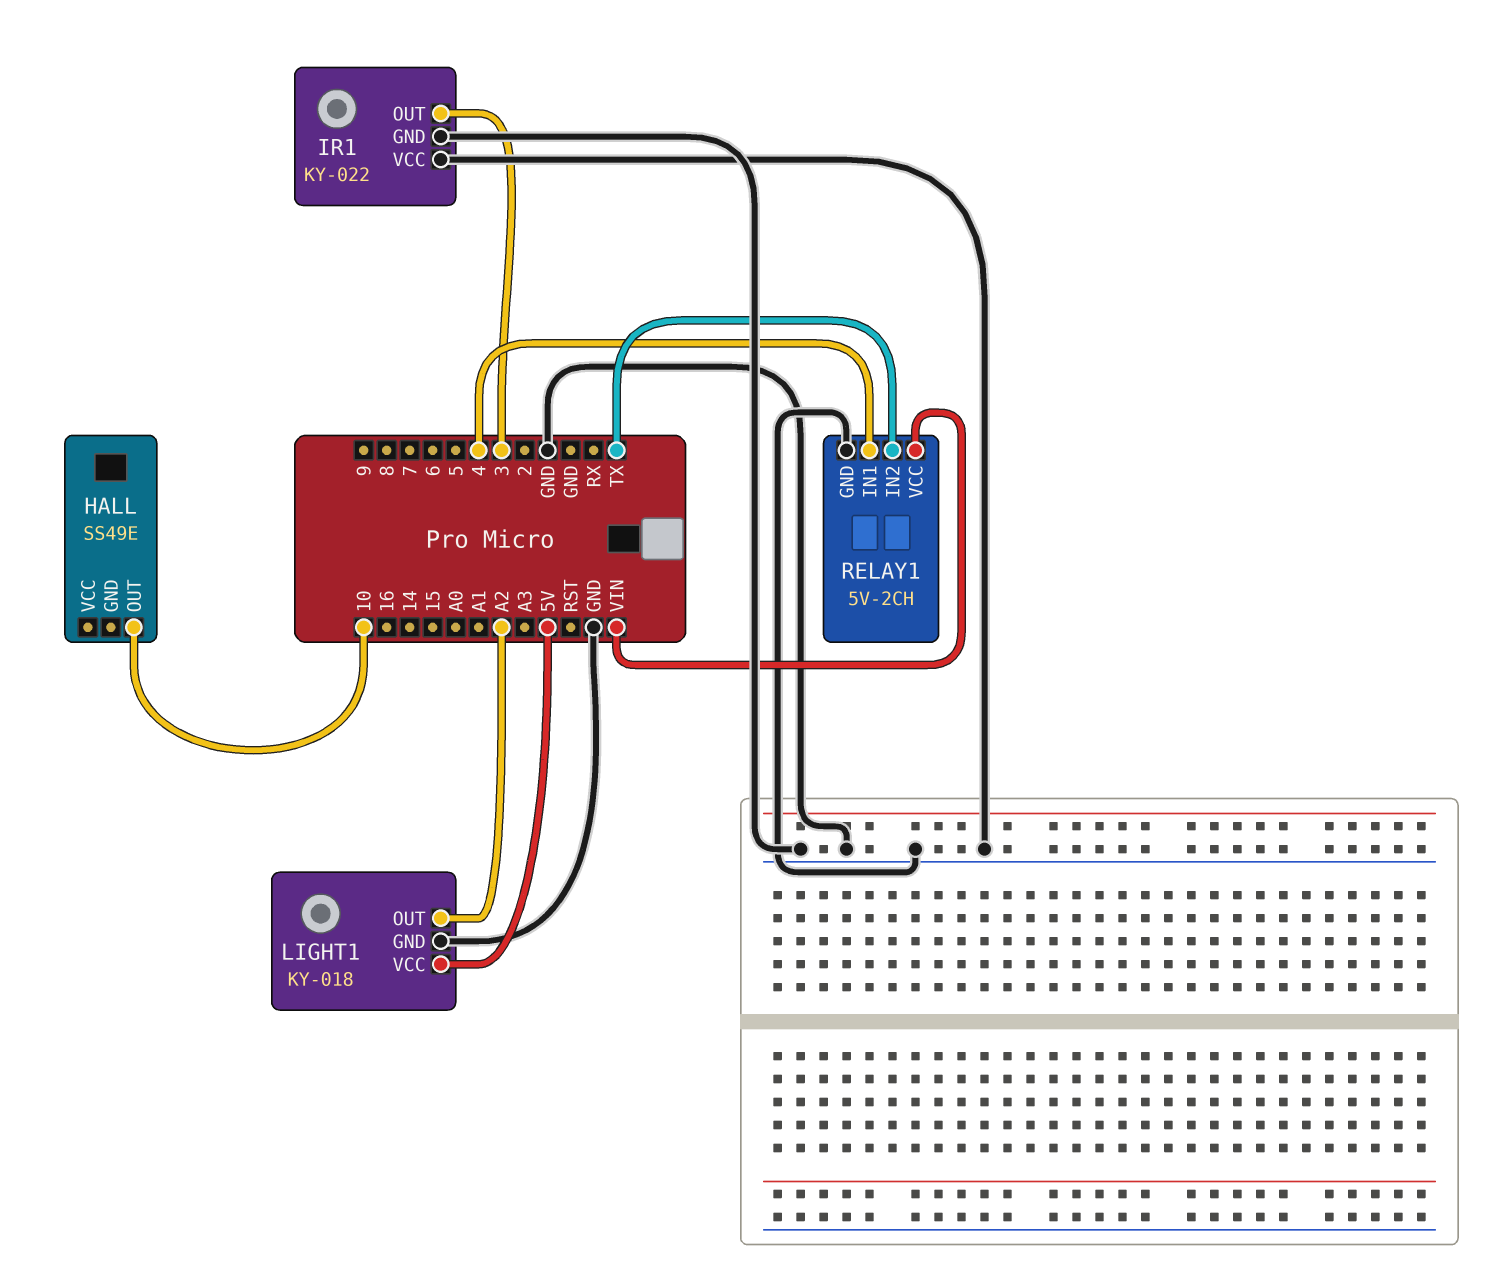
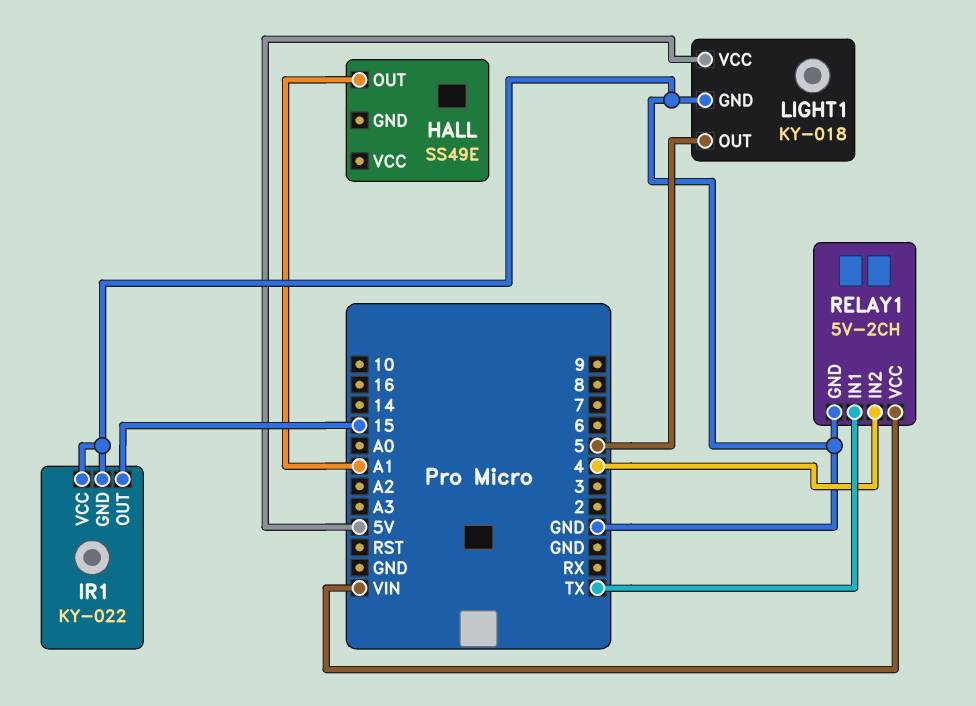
HALL pin OUT: 10 -> A1
IR1 pin OUT: 3 -> 15
LIGHT1 pin OUT: A2 -> 5
RELAY1 pin IN1: 4 -> TX
RELAY1 pin IN2: TX -> 4

